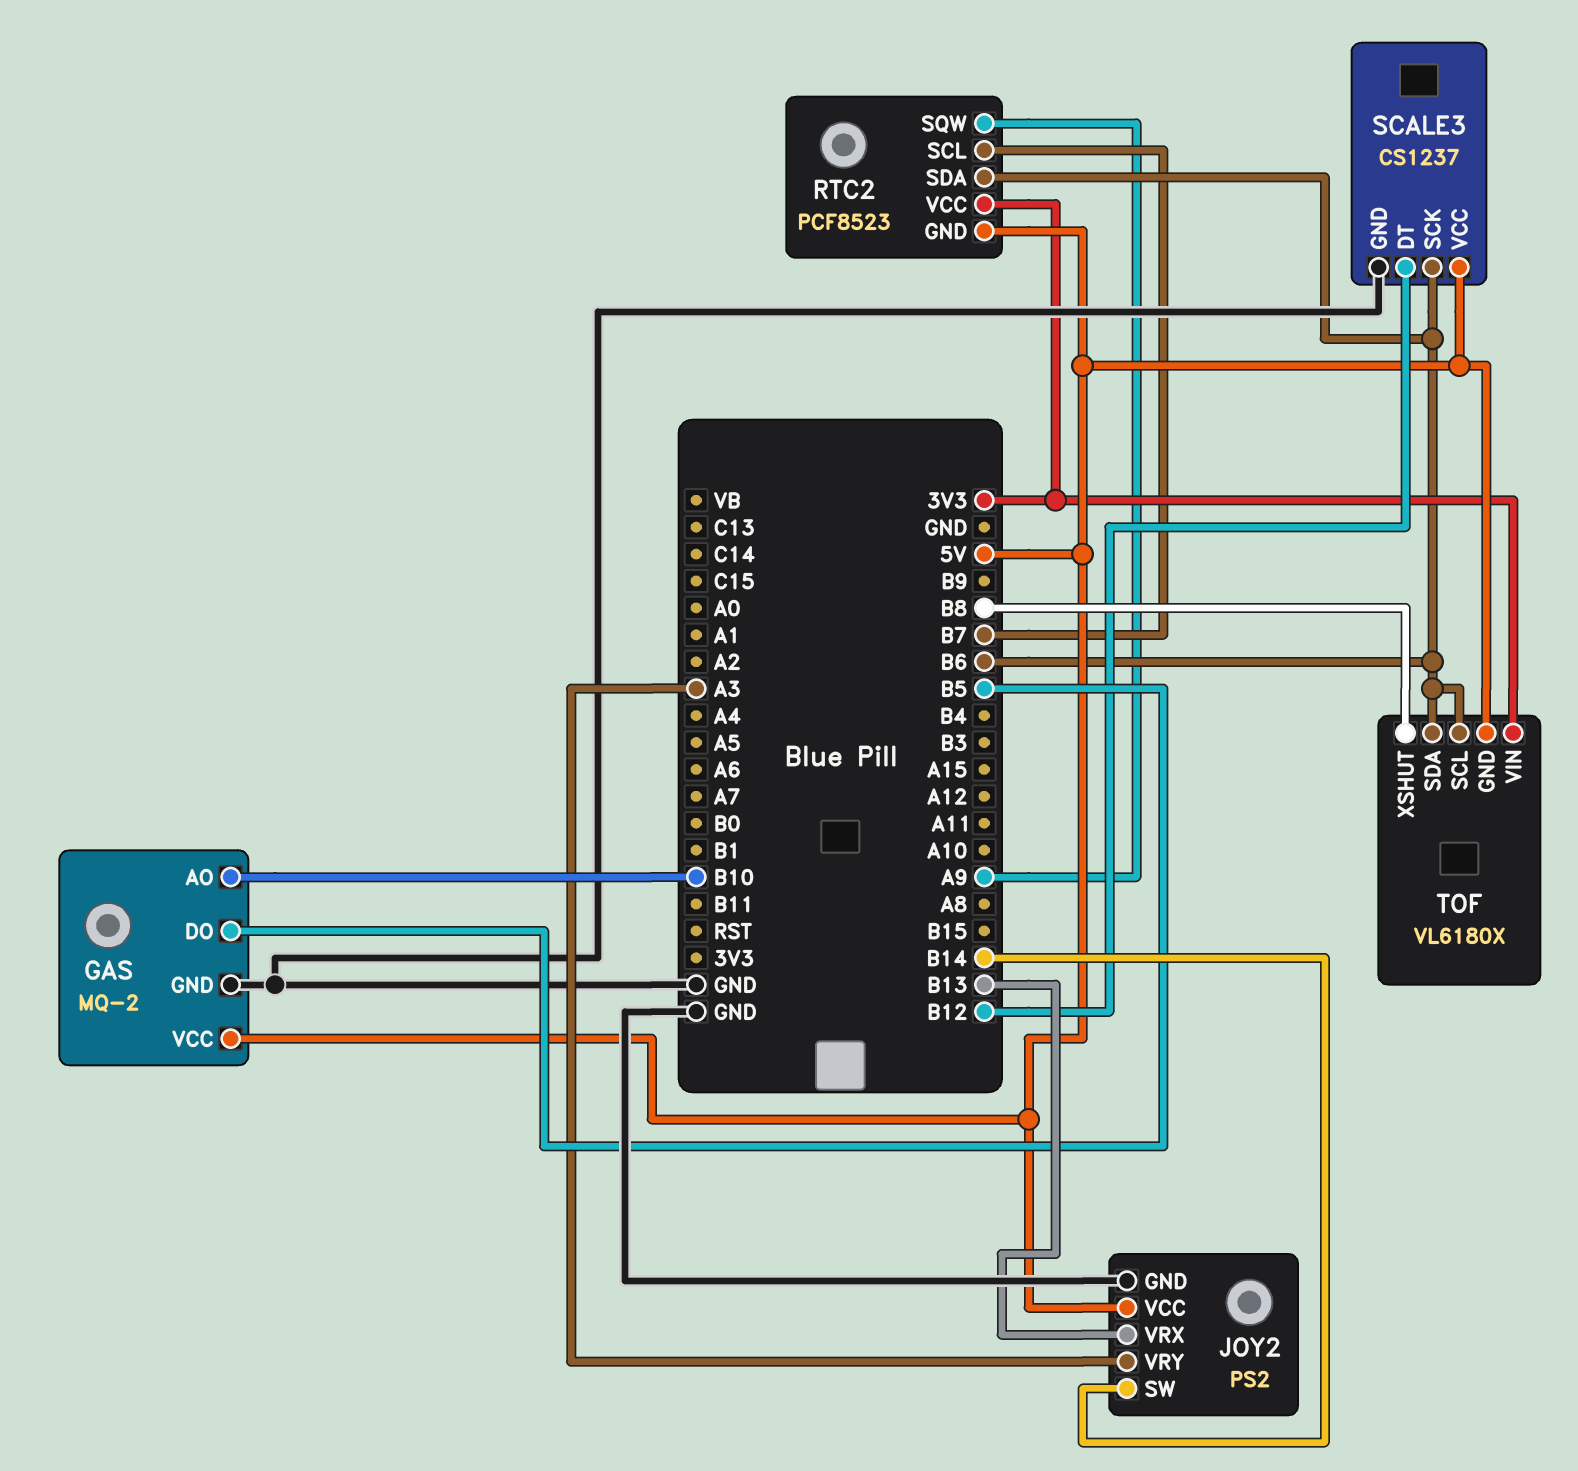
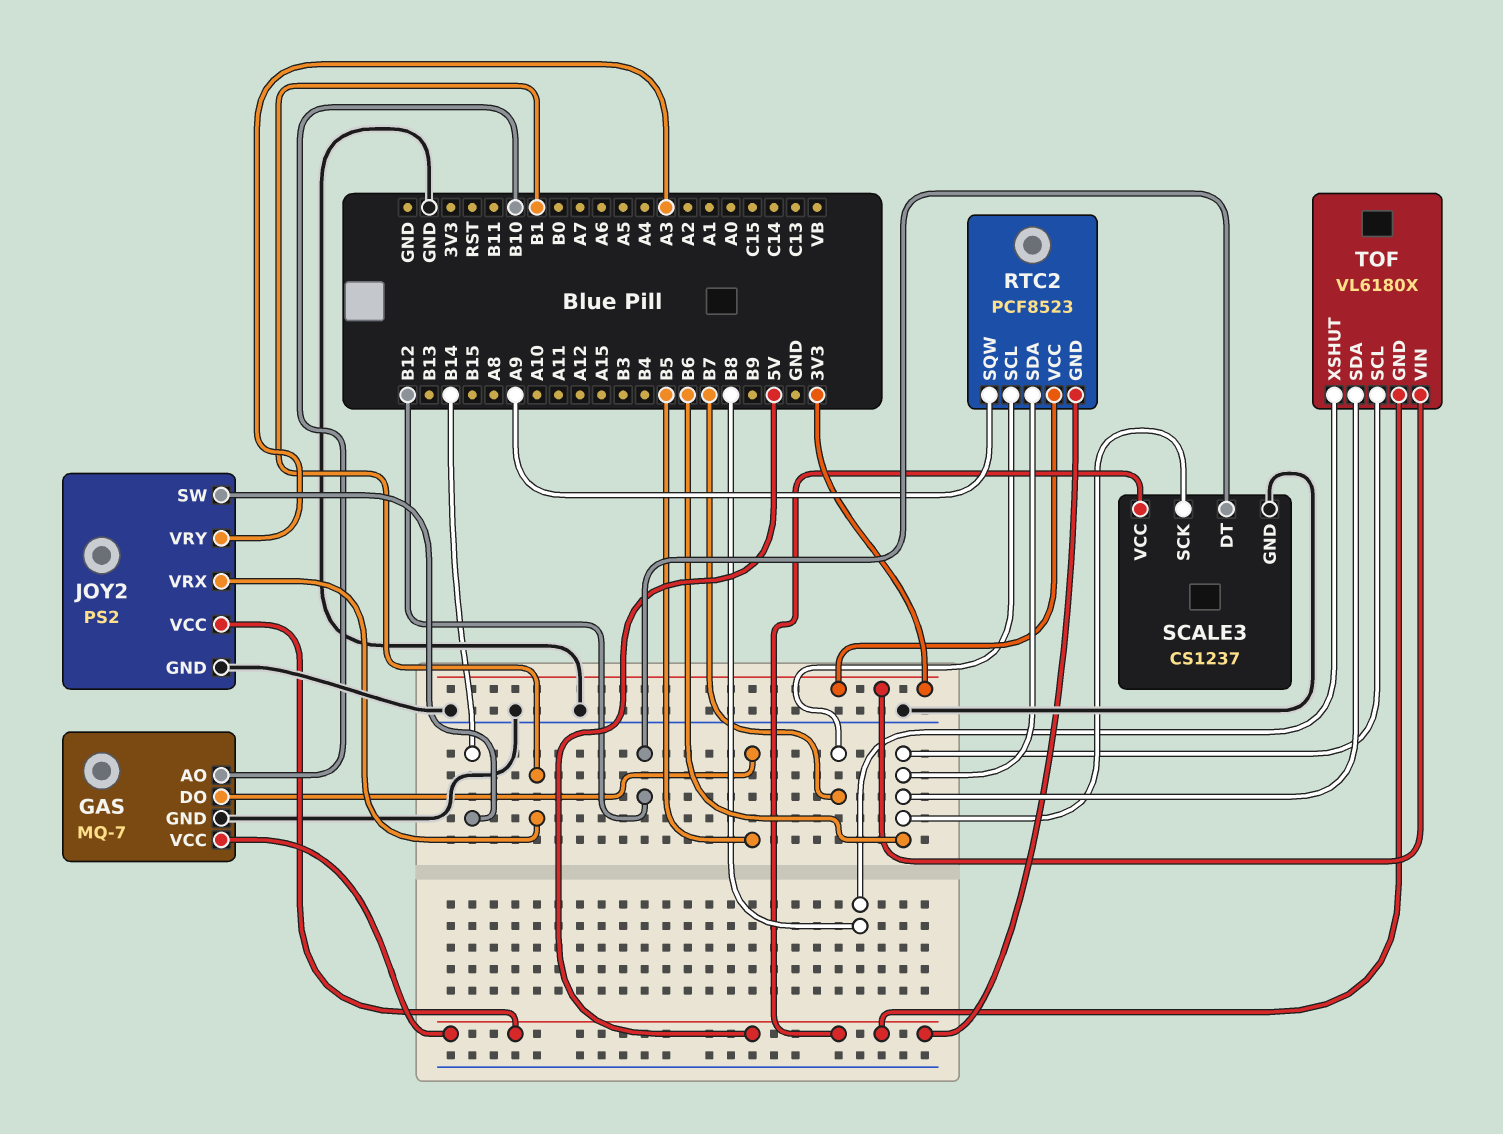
GAS: MQ-2 -> MQ-7
JOY2 pin VRX: B13 -> B1

